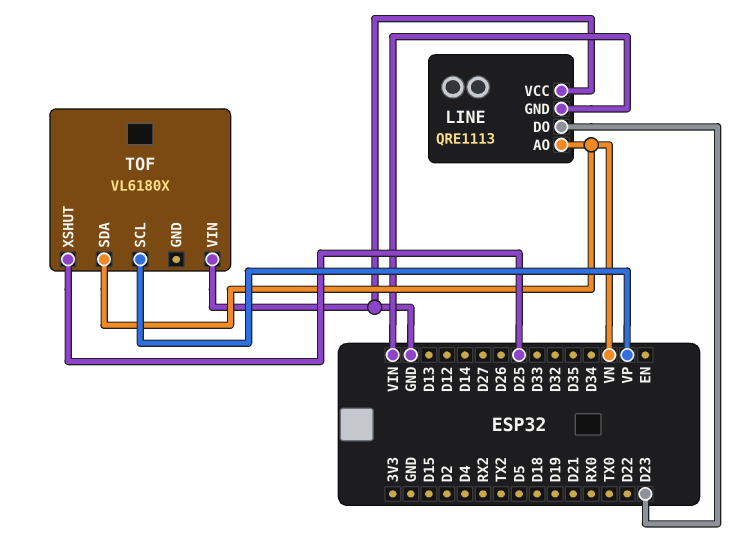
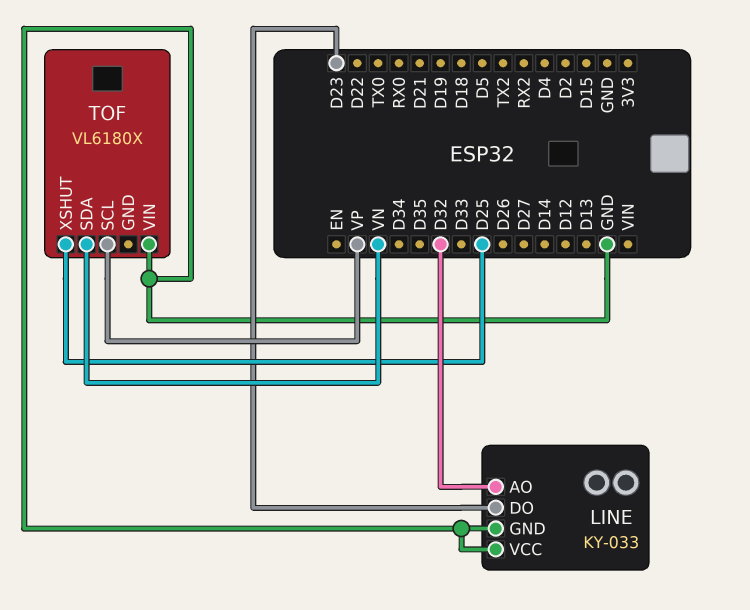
LINE: QRE1113 -> KY-033
LINE pin AO: VN -> D32
LINE pin GND: VIN -> GND

